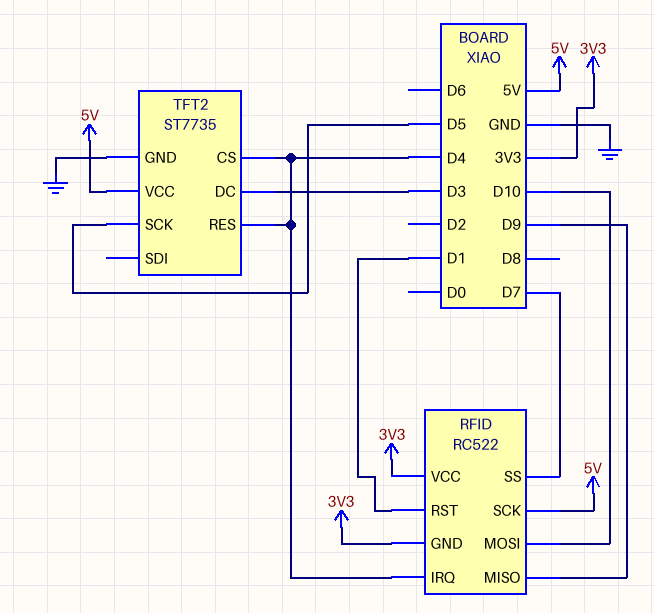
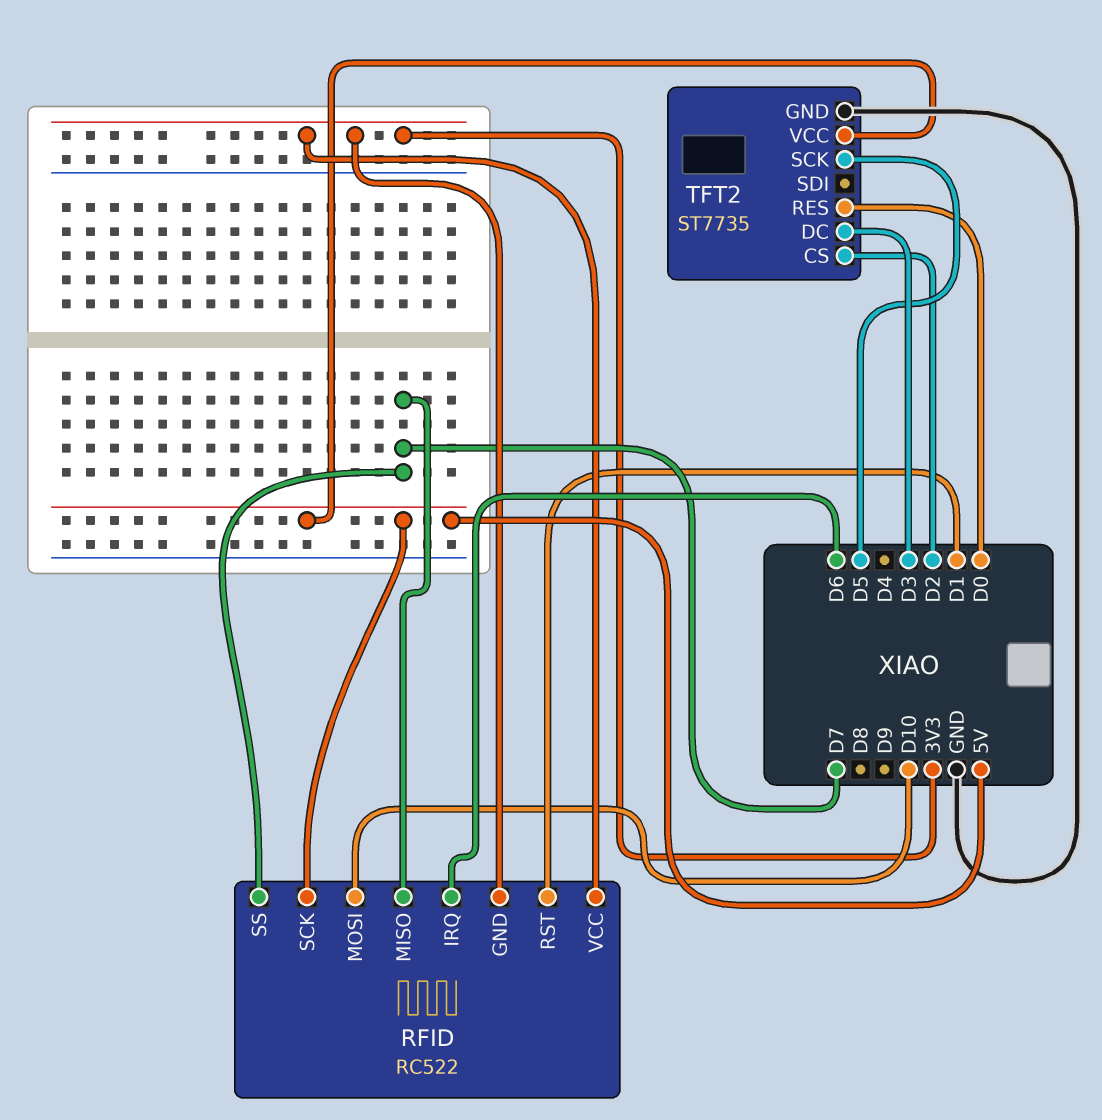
RFID pin IRQ: D4 -> D6
RFID pin MISO: D9 -> D7
TFT2 pin CS: D4 -> D2
TFT2 pin RES: D4 -> D0

